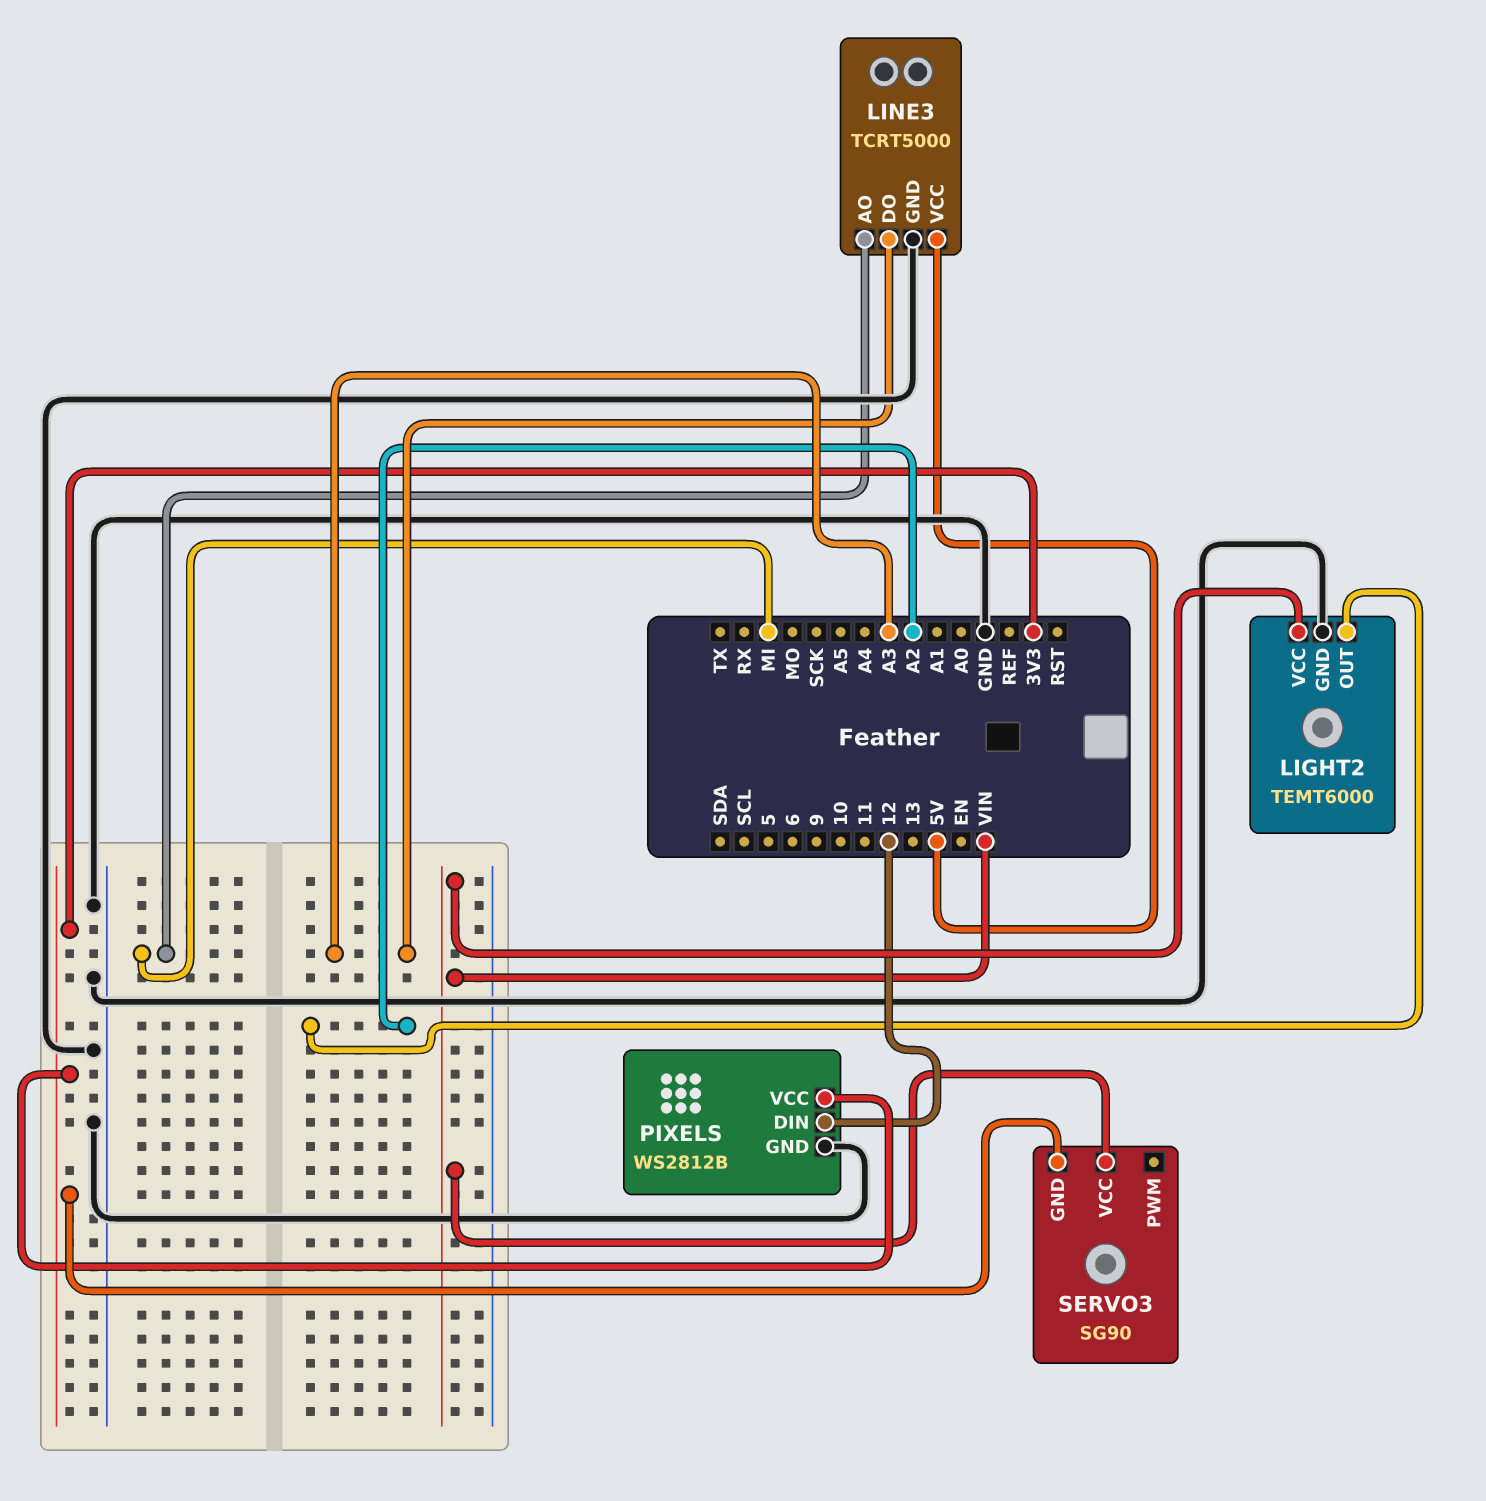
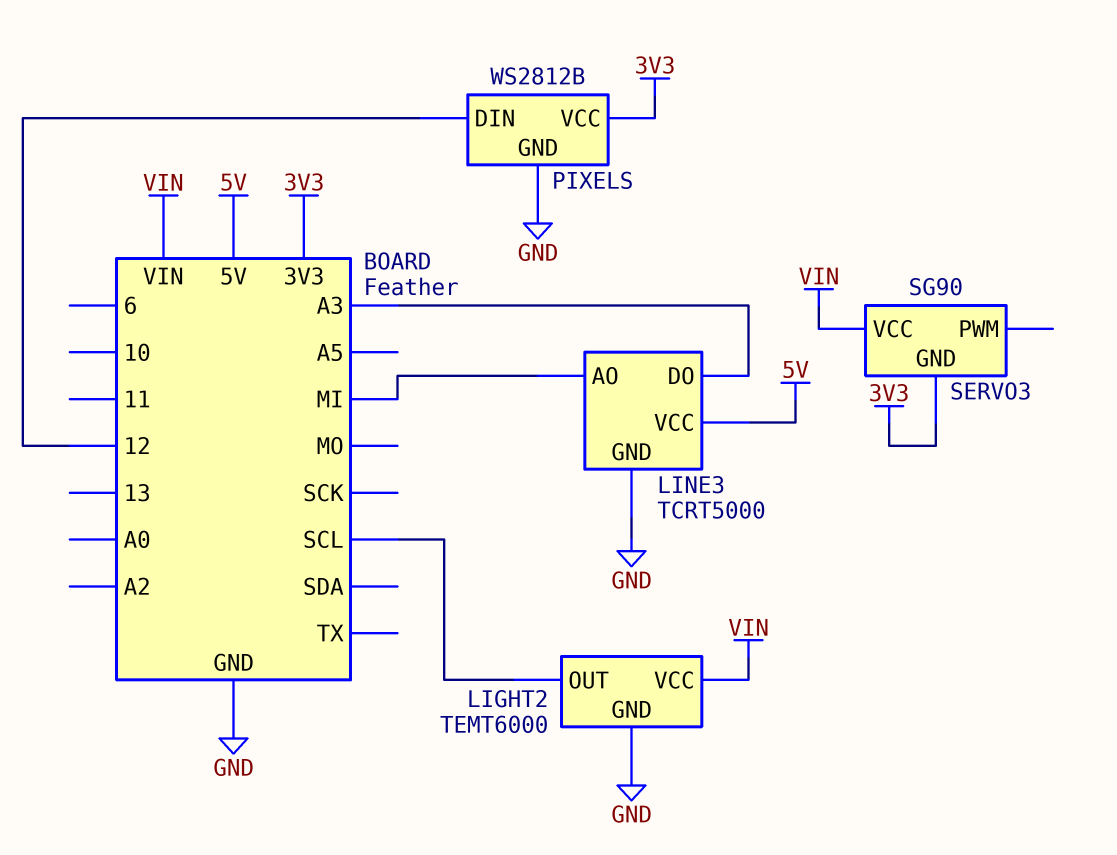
LIGHT2 pin OUT: A2 -> SCL

